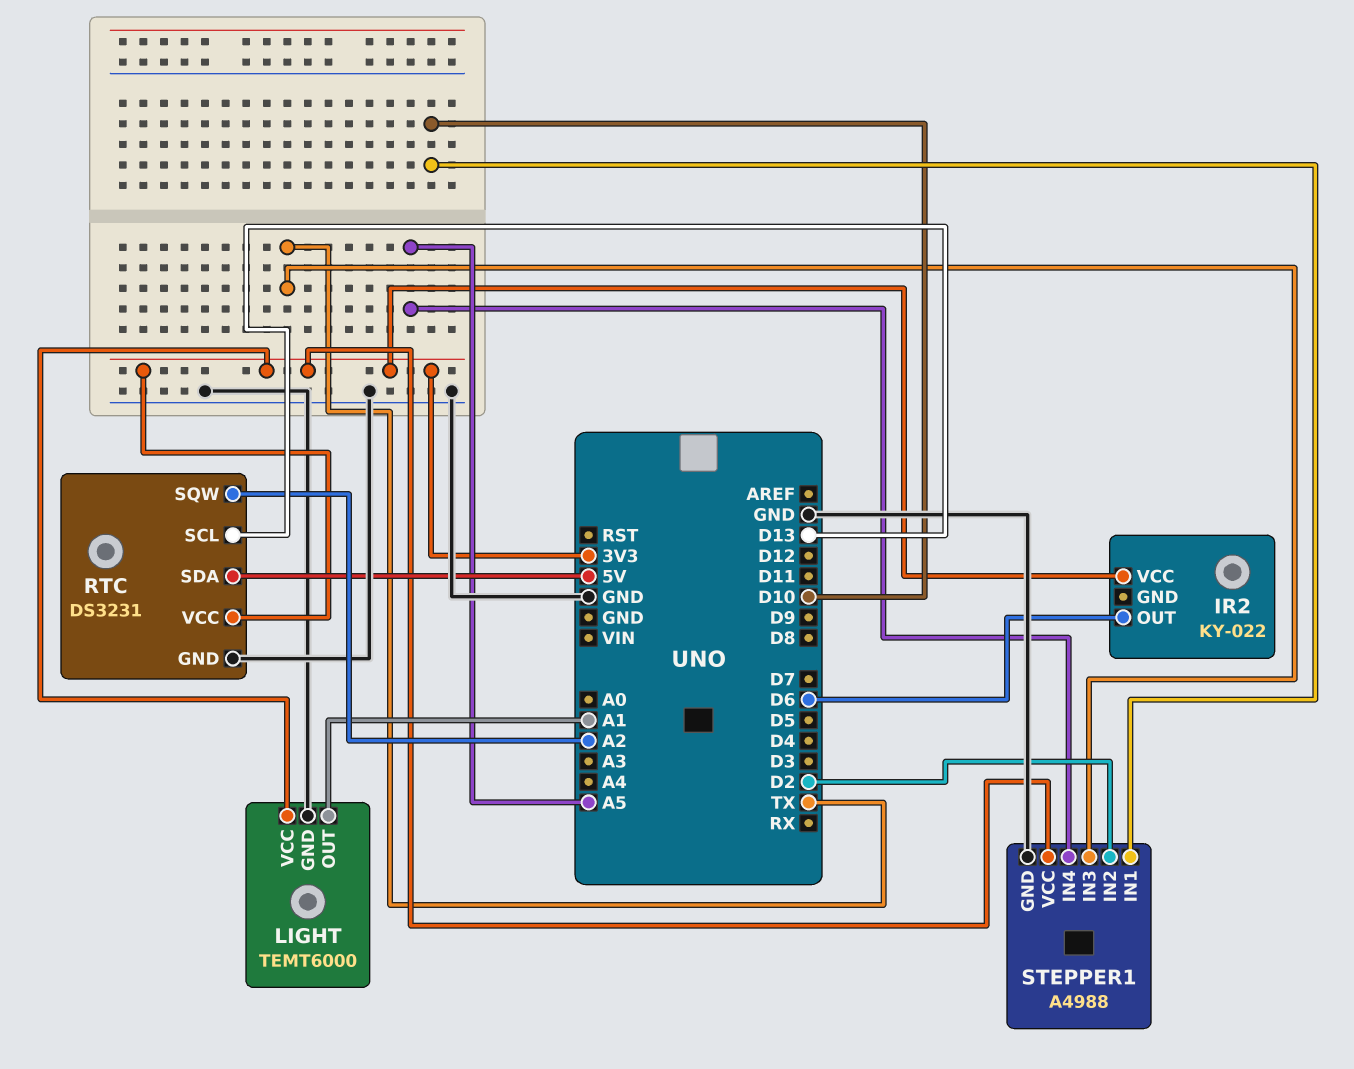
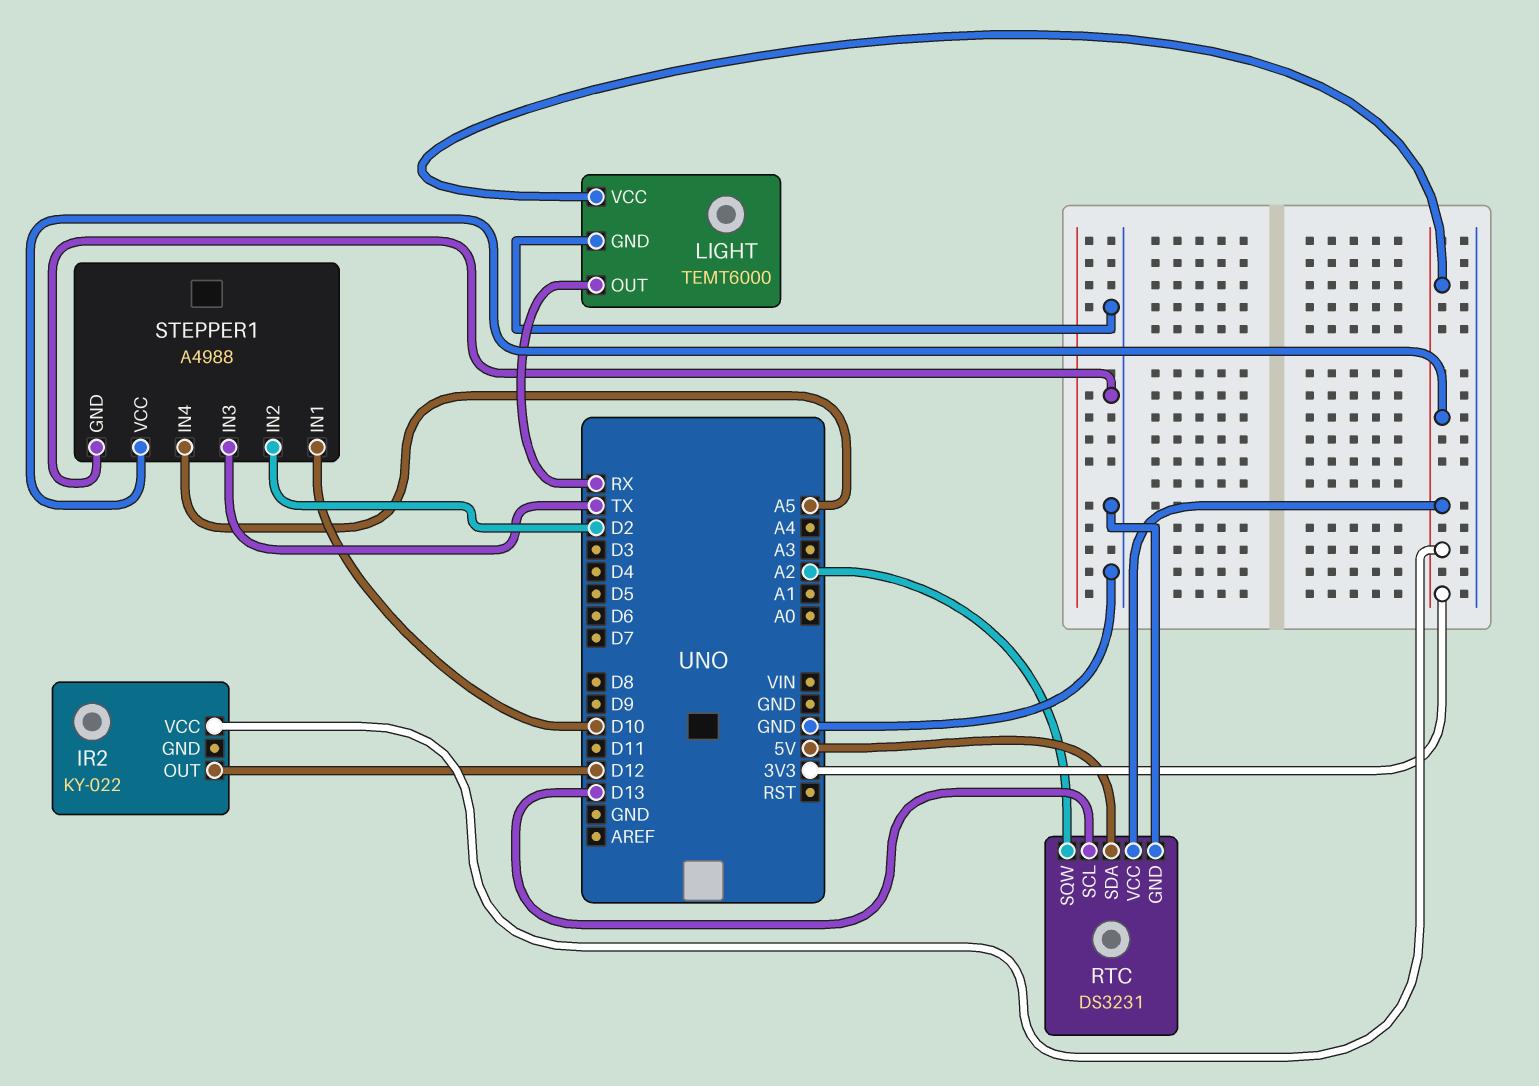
IR2 pin OUT: D6 -> D12
LIGHT pin OUT: A1 -> RX

